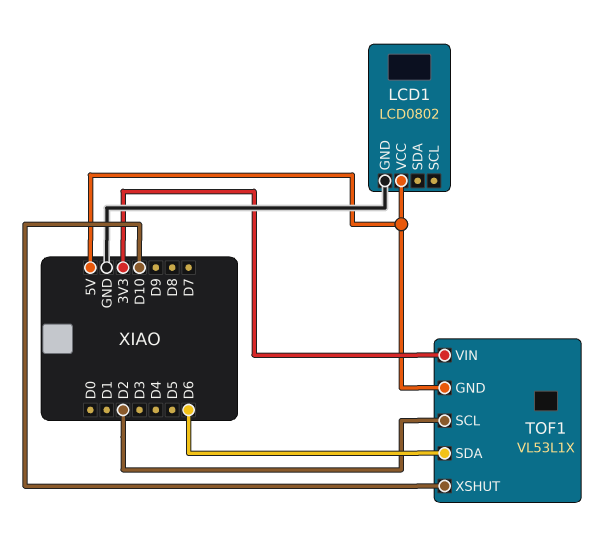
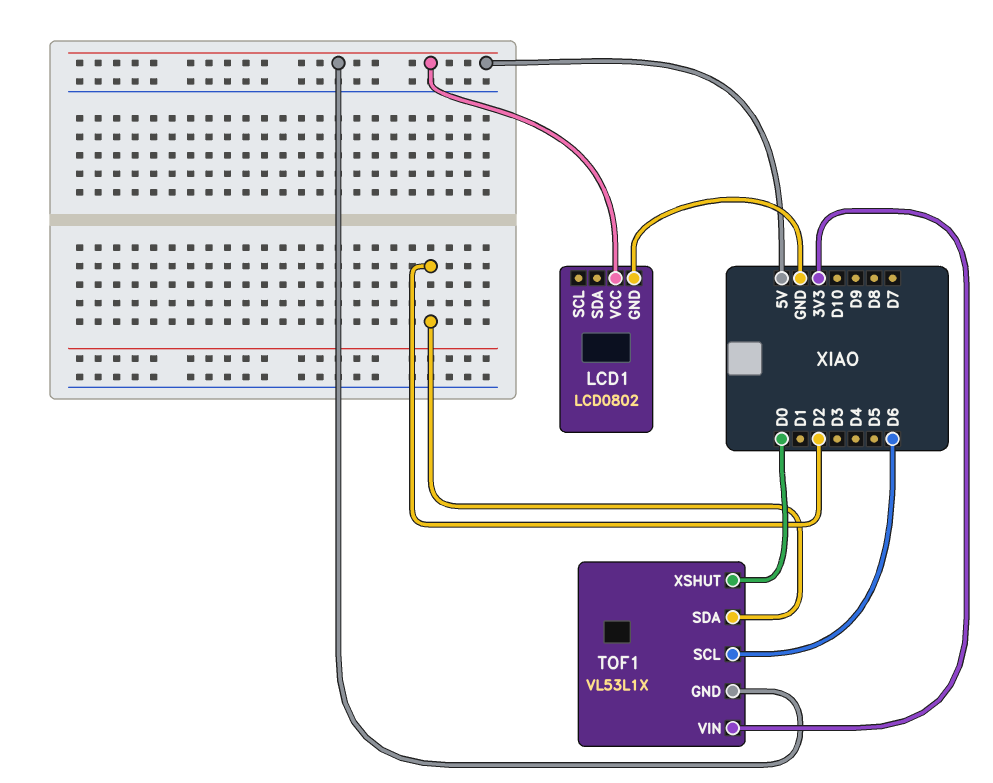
TOF1 pin SCL: D2 -> D6
TOF1 pin SDA: D6 -> D2
TOF1 pin XSHUT: D10 -> D0

